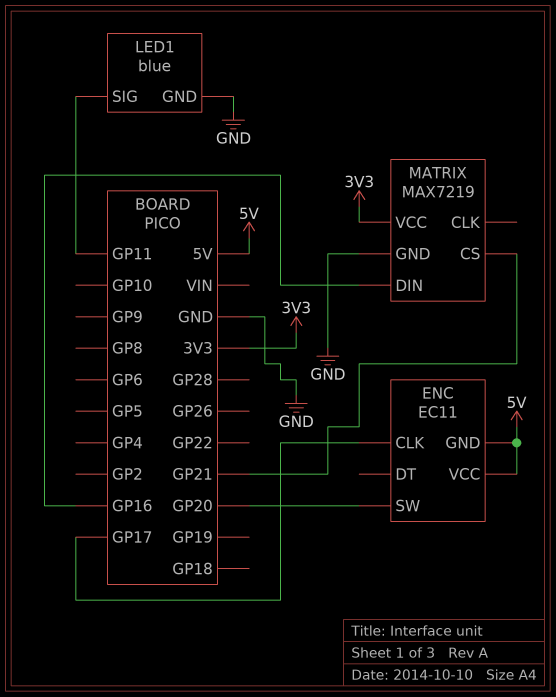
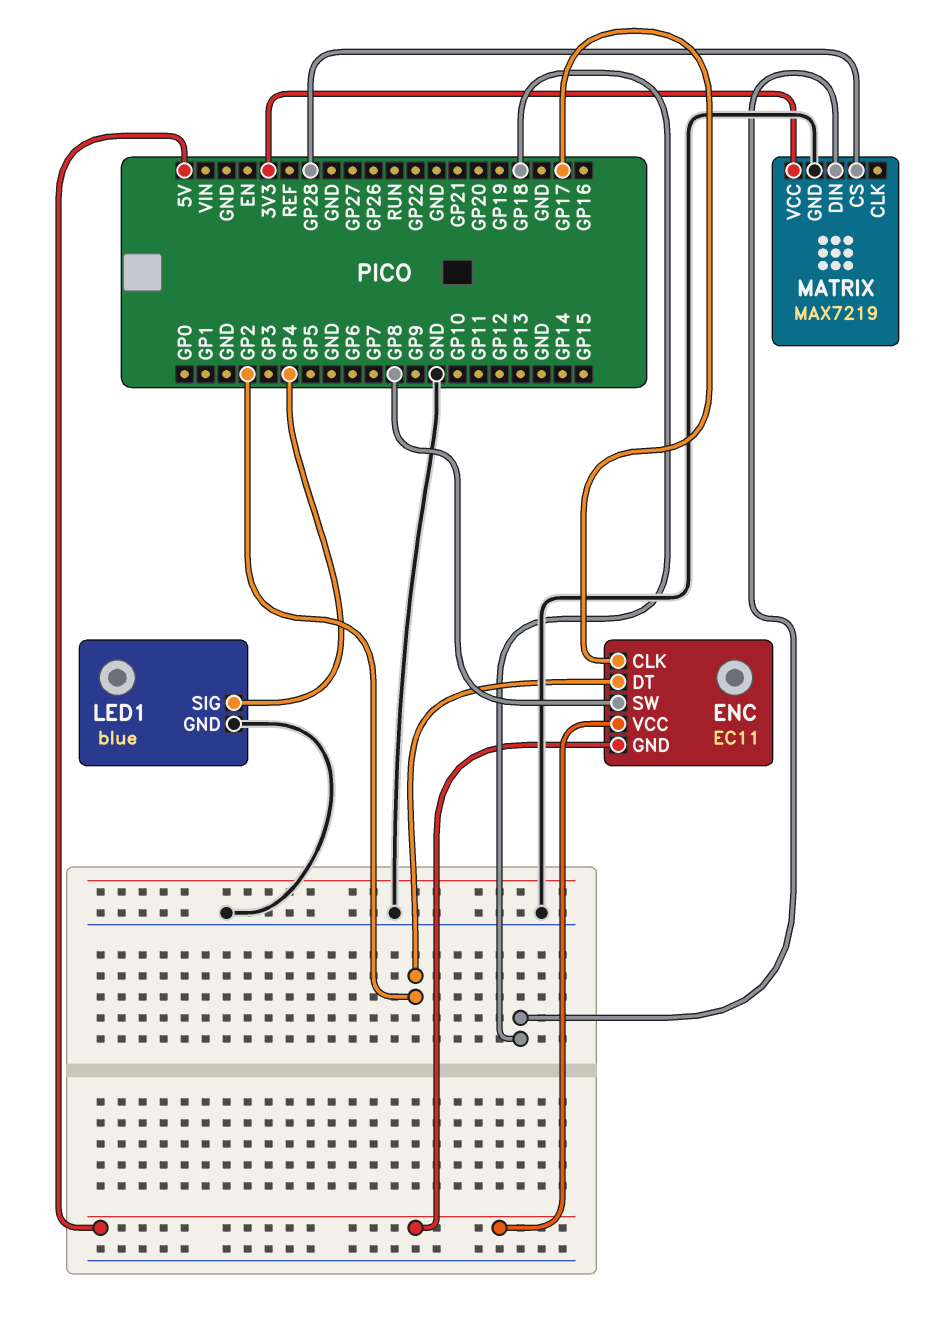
ENC pin DT: none -> GP2
ENC pin SW: GP20 -> GP8
LED1 pin SIG: GP11 -> GP4
MATRIX pin CS: GP21 -> GP28
MATRIX pin DIN: GP16 -> GP18

